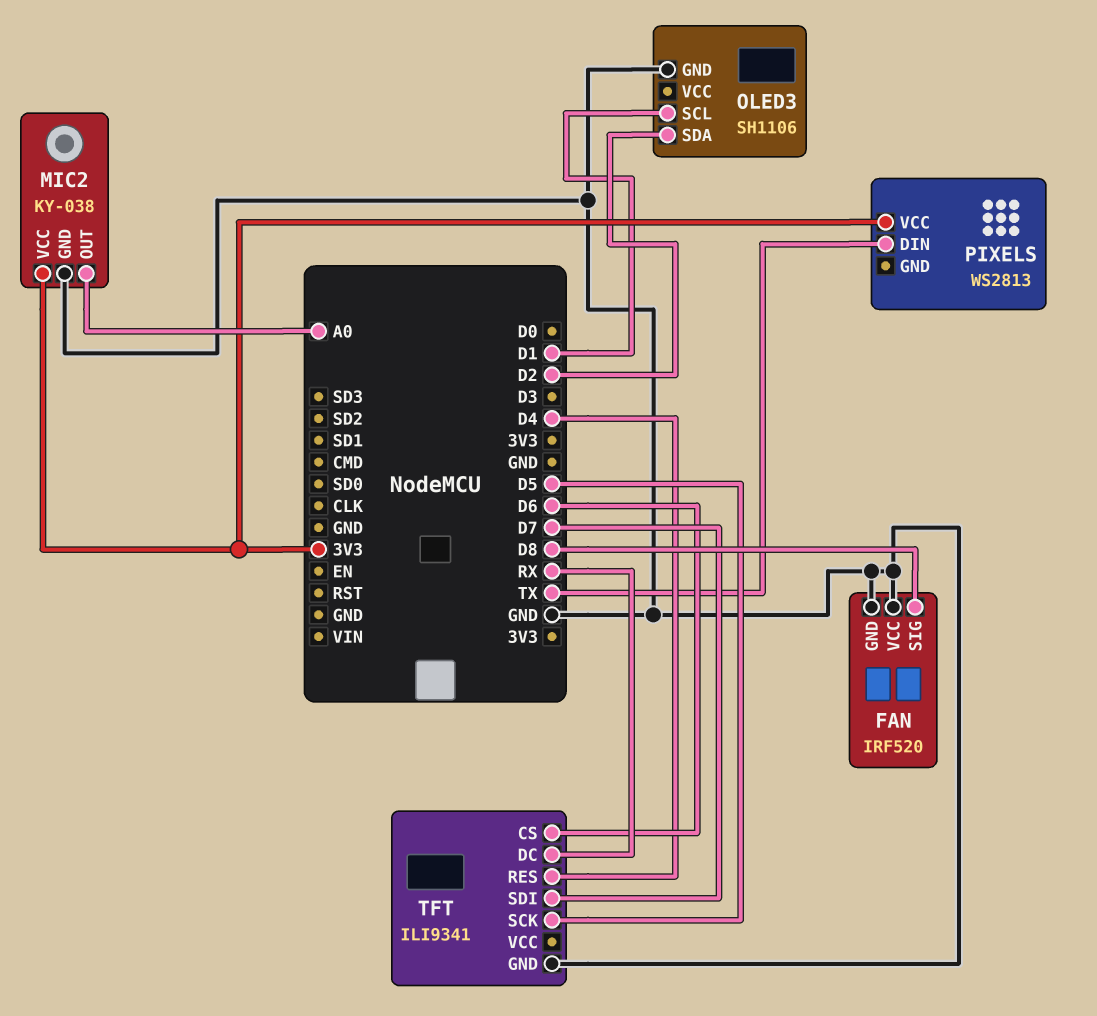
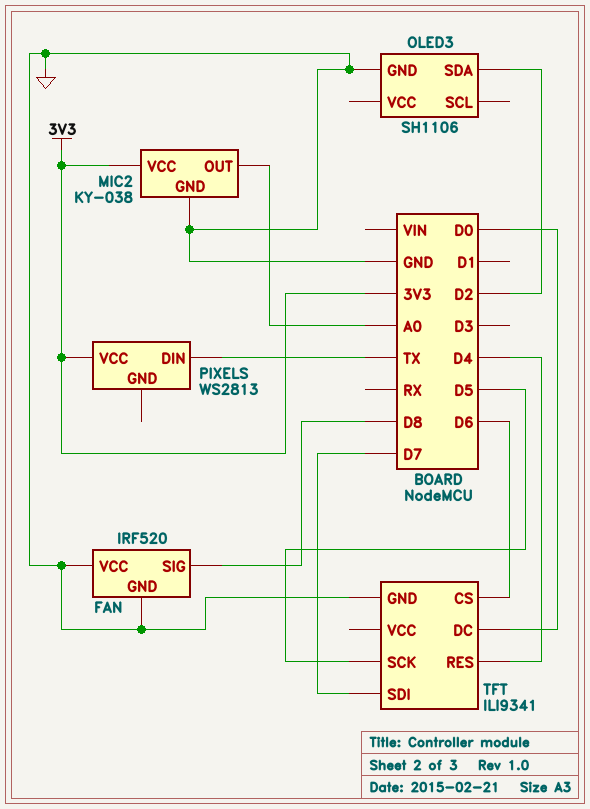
OLED3 pin SCL: D1 -> none
TFT pin DC: RX -> D0

